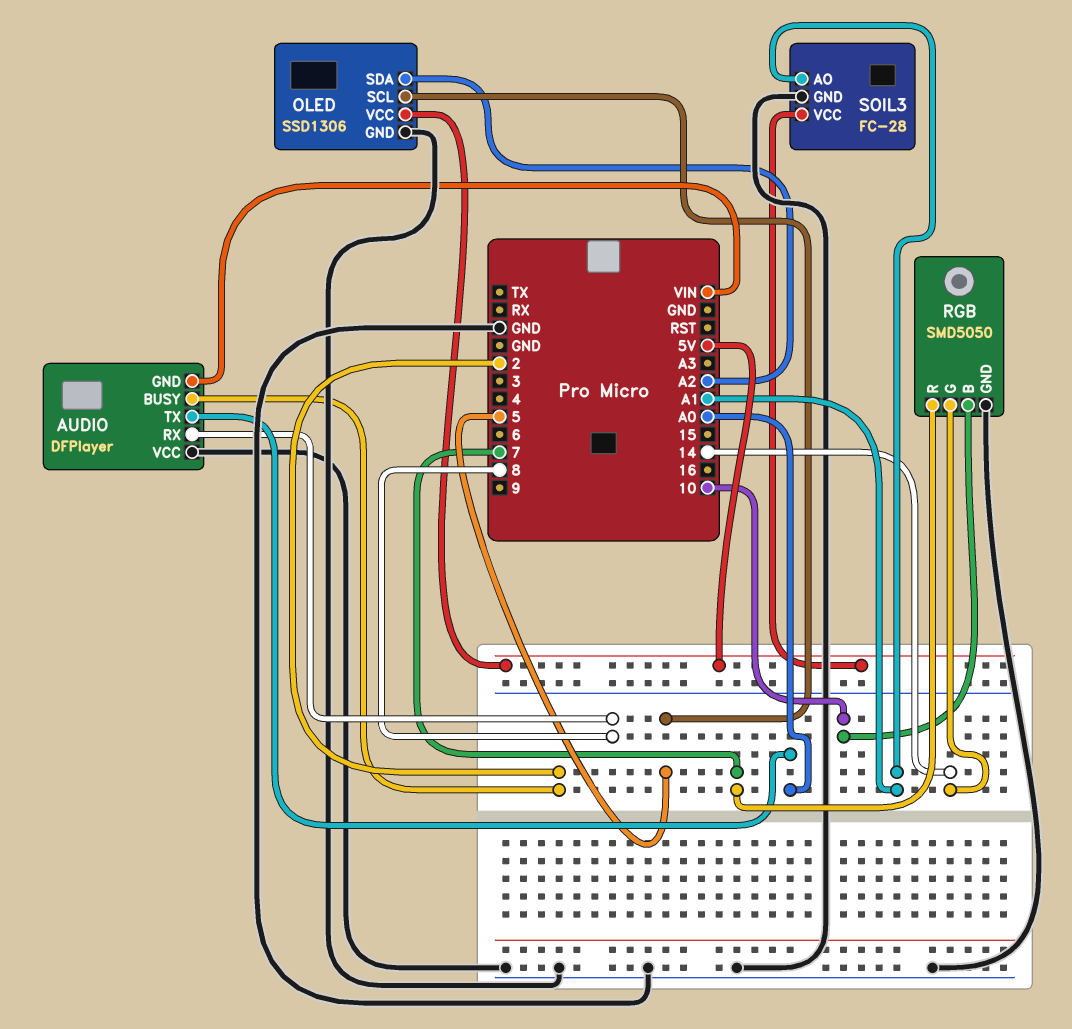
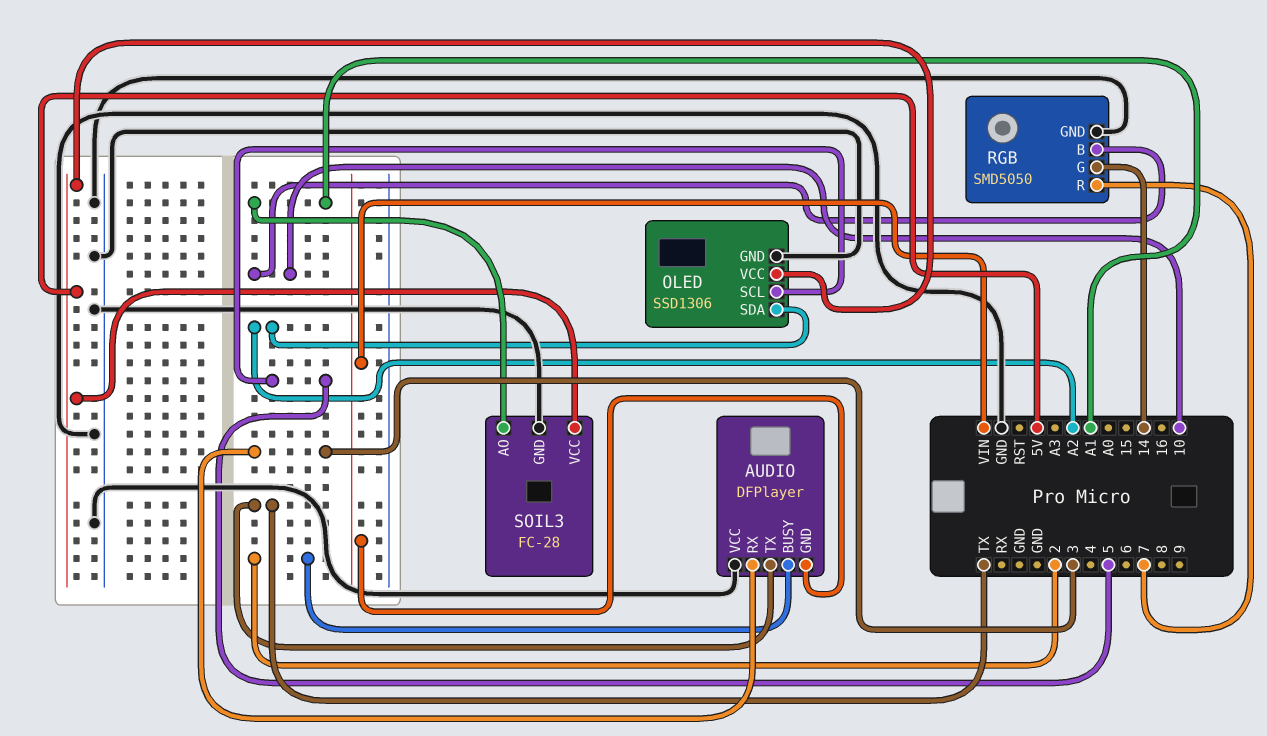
AUDIO pin RX: 8 -> 3
AUDIO pin TX: A0 -> TX

